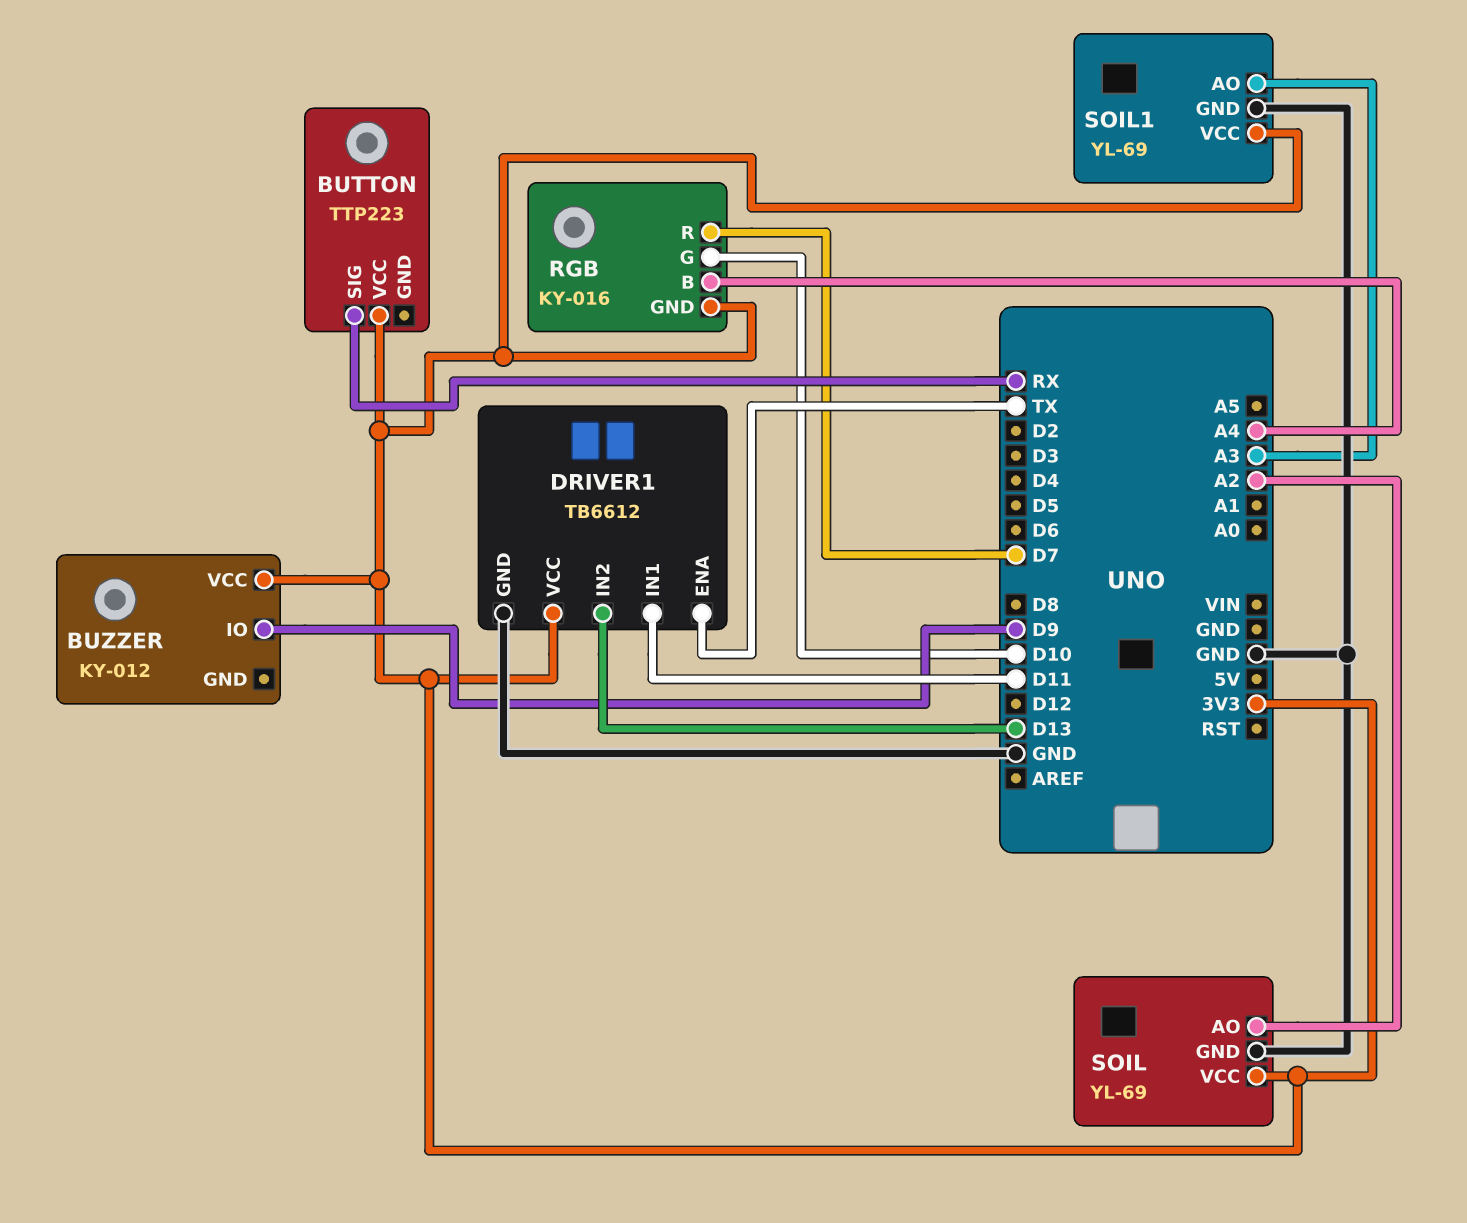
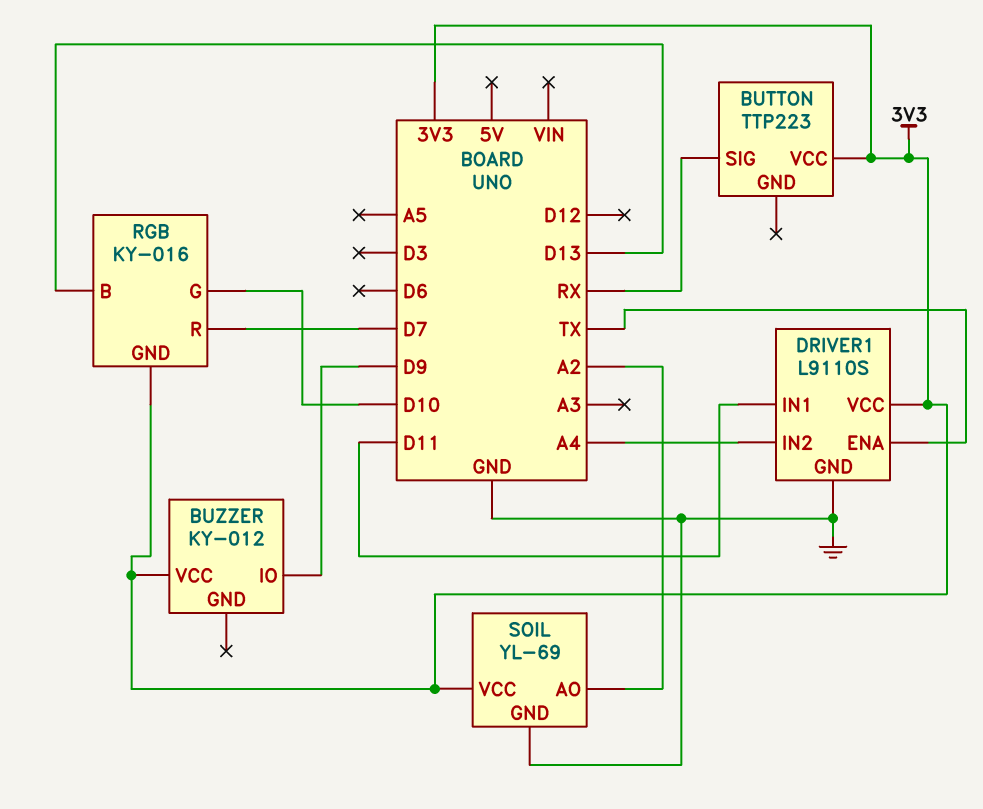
DRIVER1: TB6612 -> L9110S
DRIVER1 pin IN2: D13 -> A4
RGB pin B: A4 -> D13
SOIL1: YL-69 -> none
SOIL1 pin AO: A3 -> none
SOIL1 pin GND: GND -> none
SOIL1 pin VCC: 3V3 -> none

